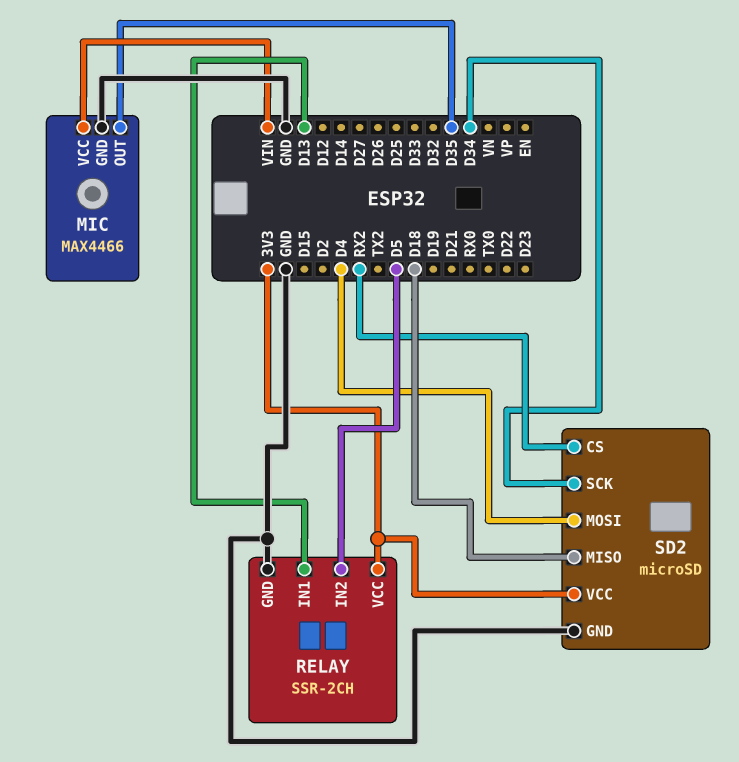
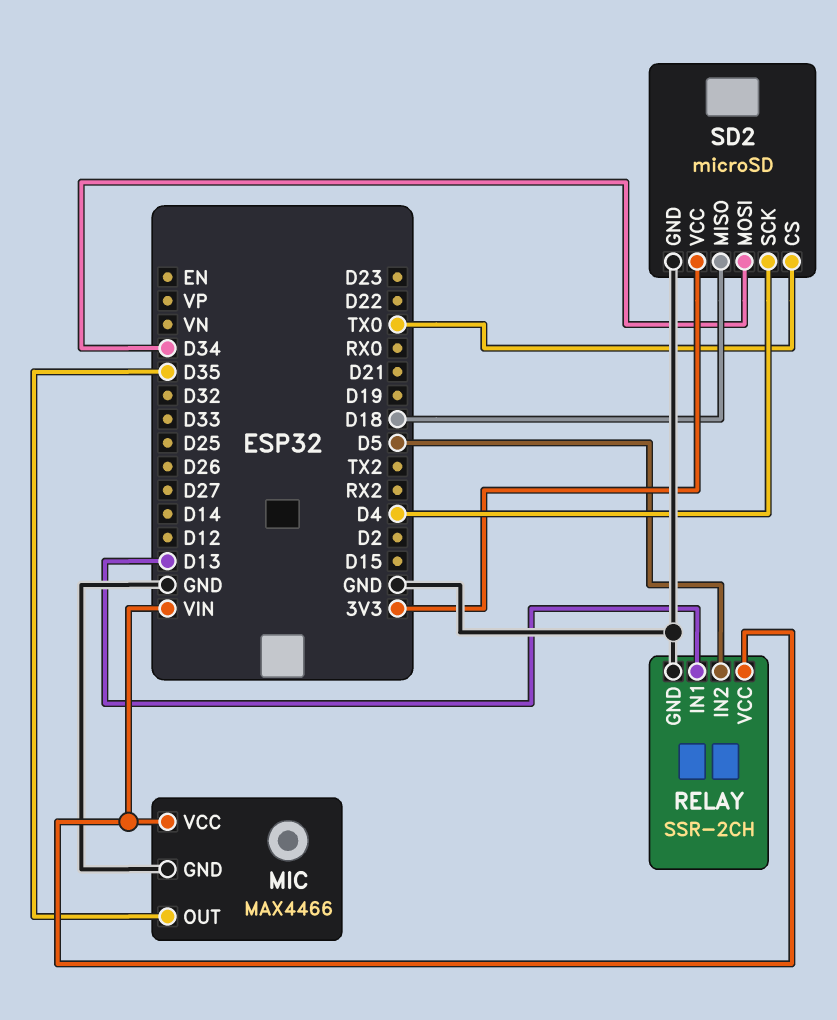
RELAY pin VCC: 3V3 -> VIN
SD2 pin CS: RX2 -> TX0
SD2 pin MOSI: D4 -> D34
SD2 pin SCK: D34 -> D4

